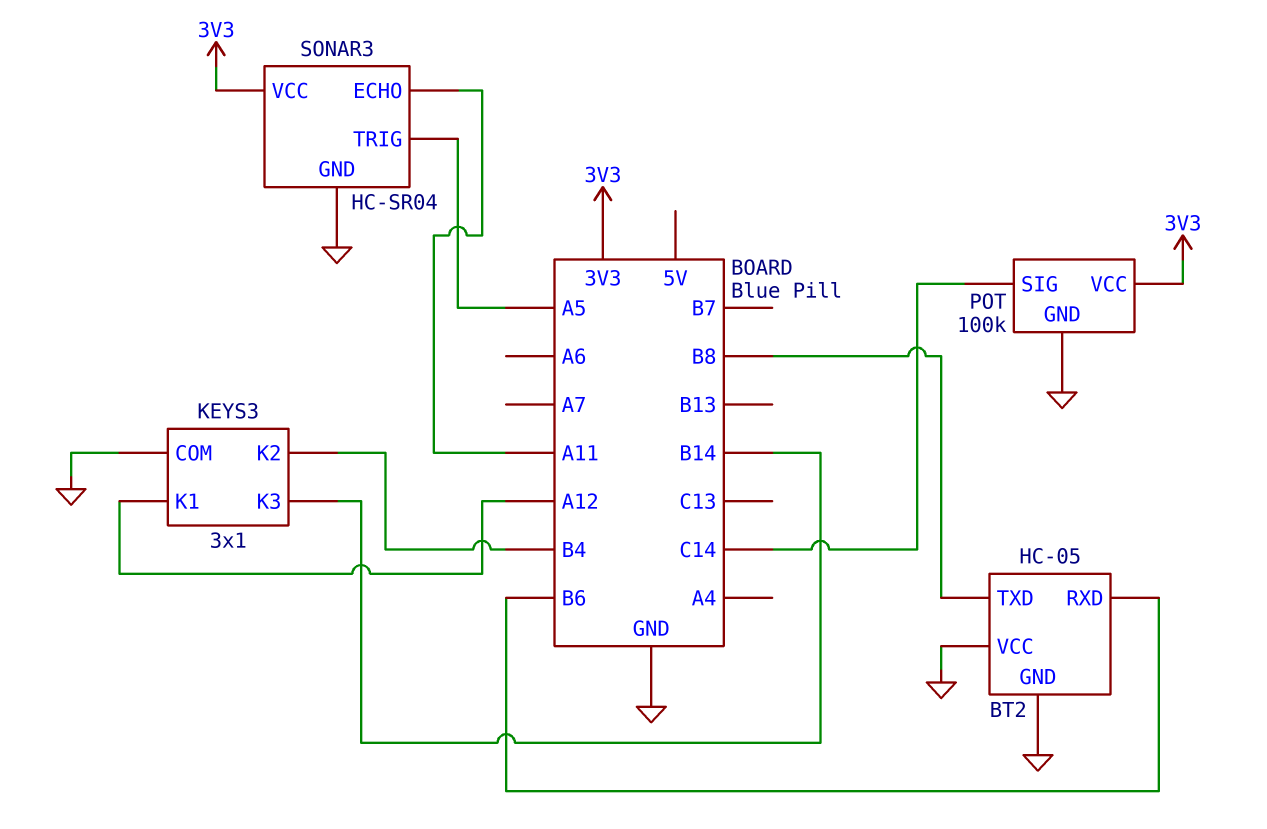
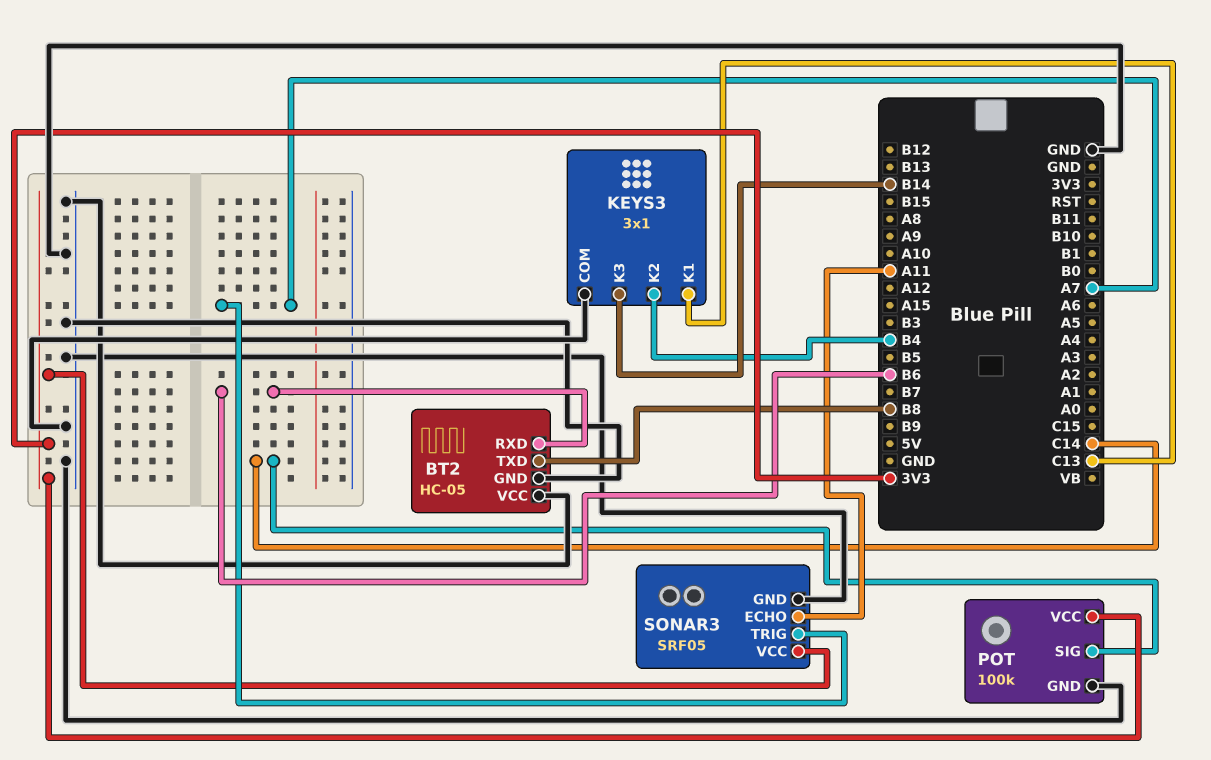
KEYS3 pin K1: A12 -> C13
SONAR3: HC-SR04 -> SRF05
SONAR3 pin TRIG: A5 -> A7

